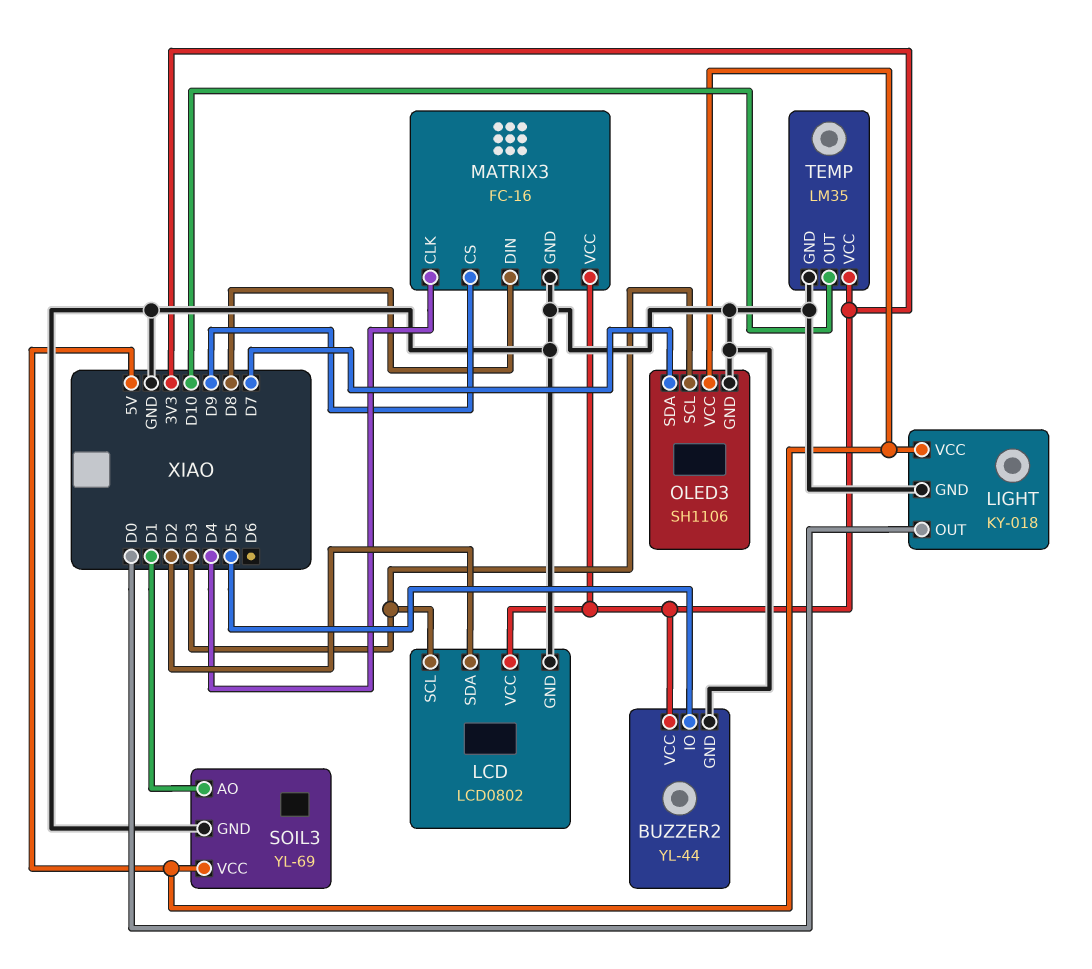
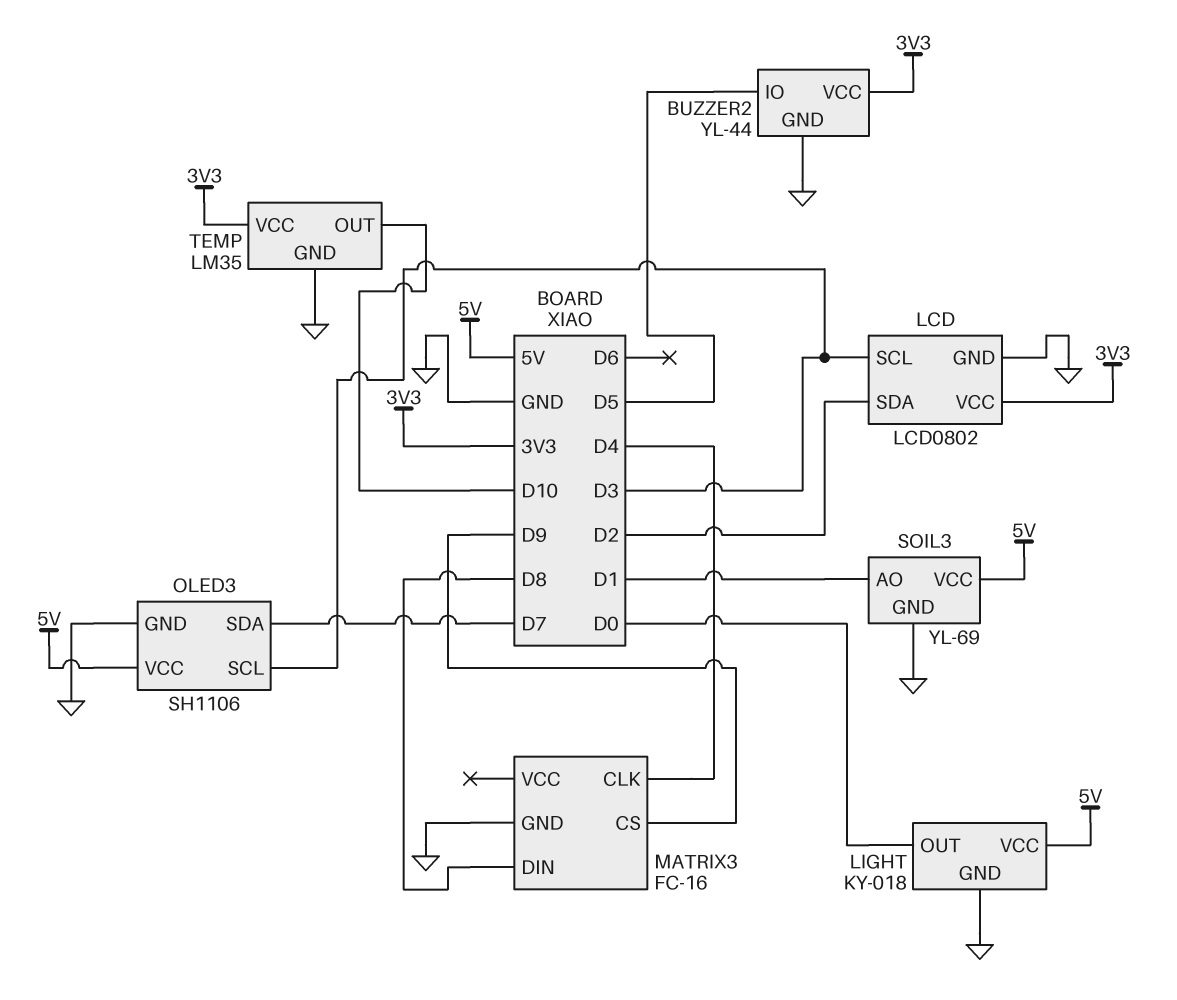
MATRIX3 pin VCC: 3V3 -> none

